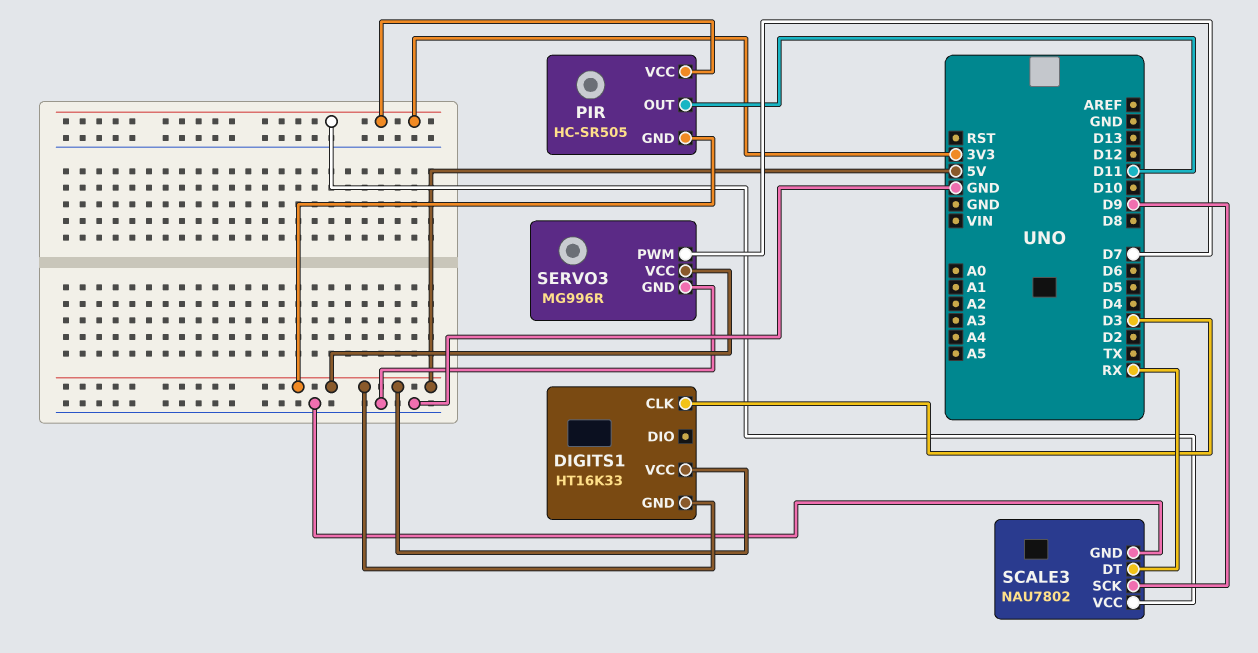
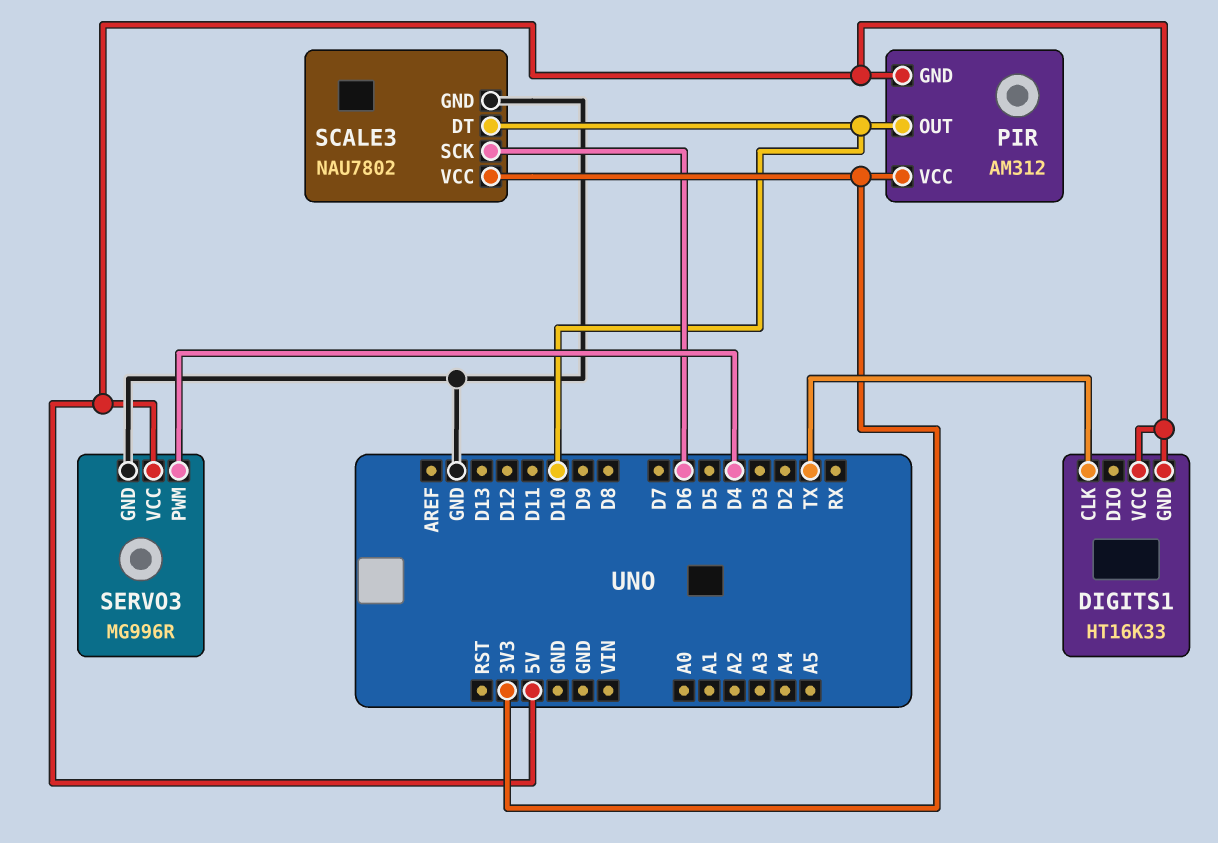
DIGITS1 pin CLK: D3 -> TX
PIR: HC-SR505 -> AM312
PIR pin OUT: D11 -> D10
SCALE3 pin DT: RX -> D10
SCALE3 pin SCK: D9 -> D6
SERVO3 pin PWM: D7 -> D4

